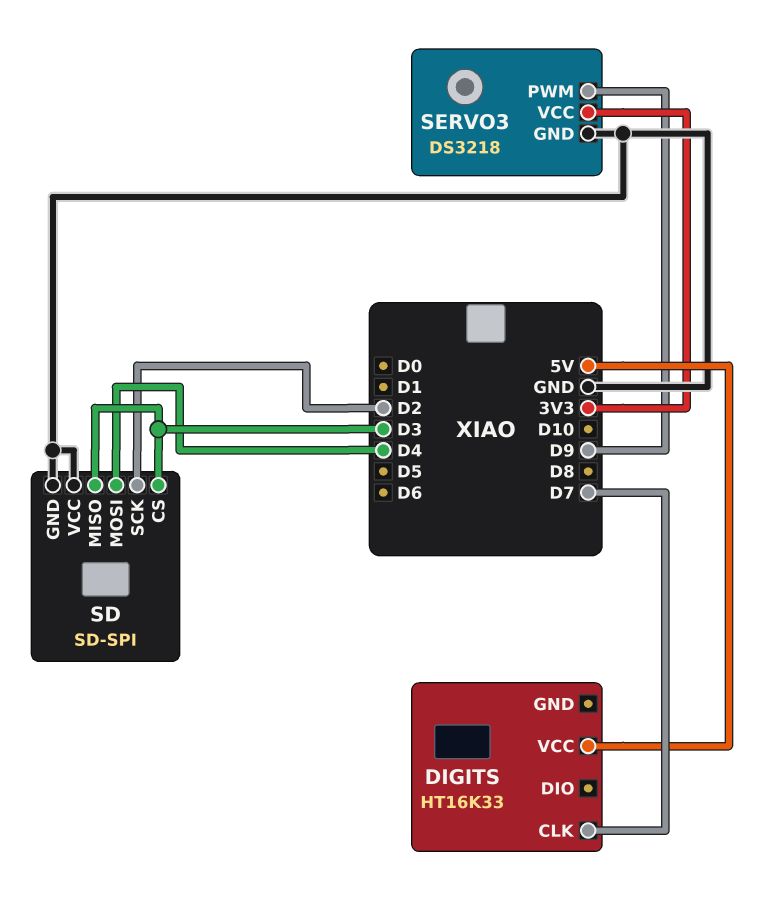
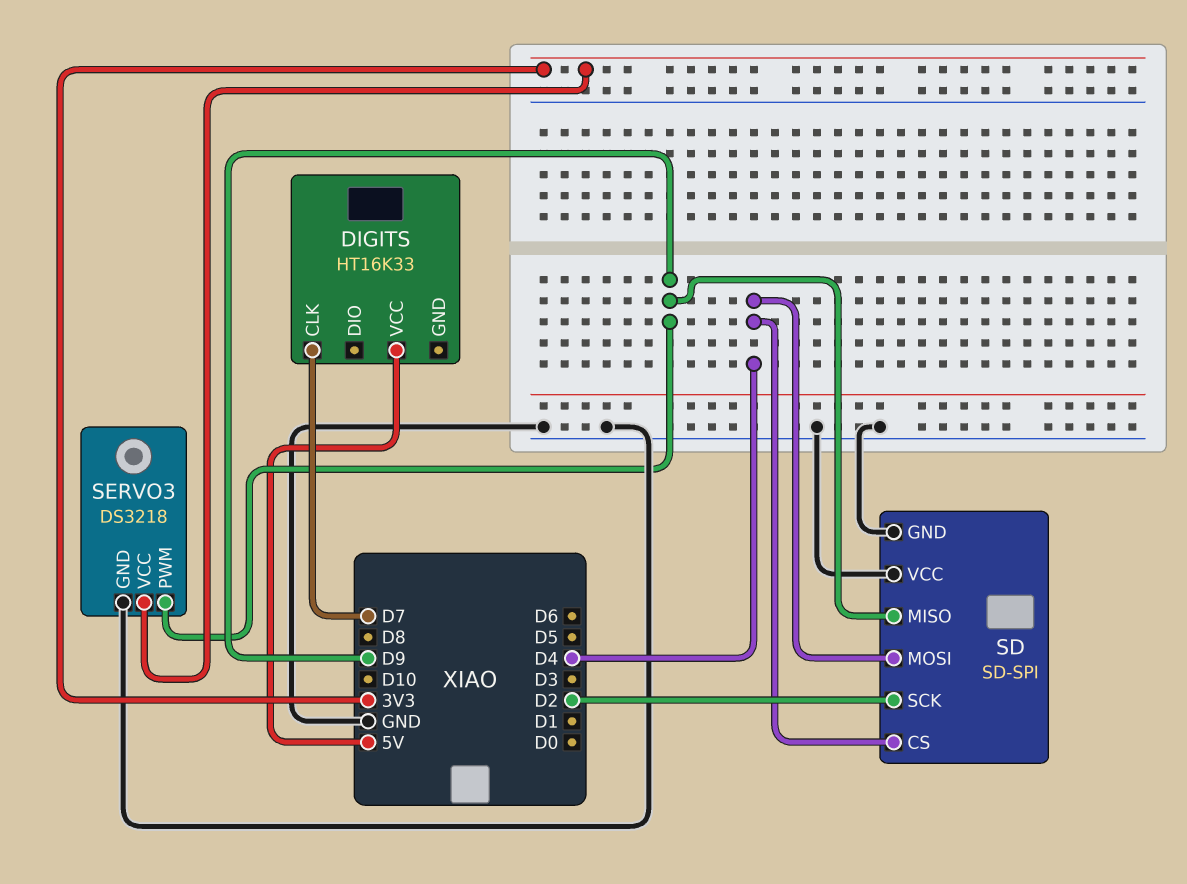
SD pin CS: D3 -> D4
SD pin MISO: D3 -> D9

